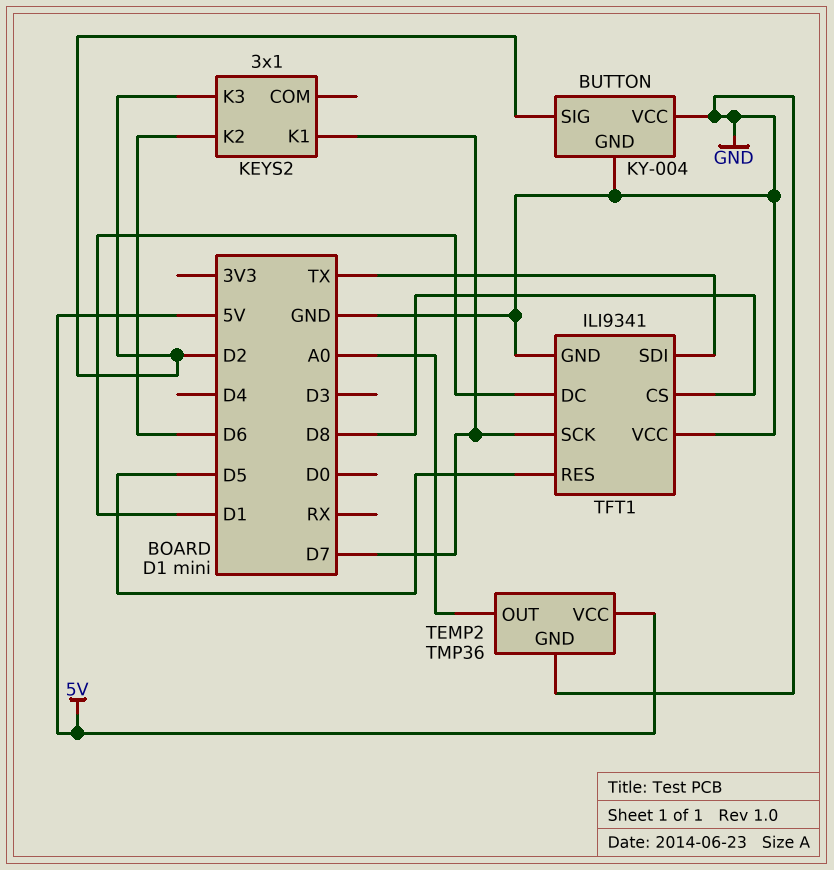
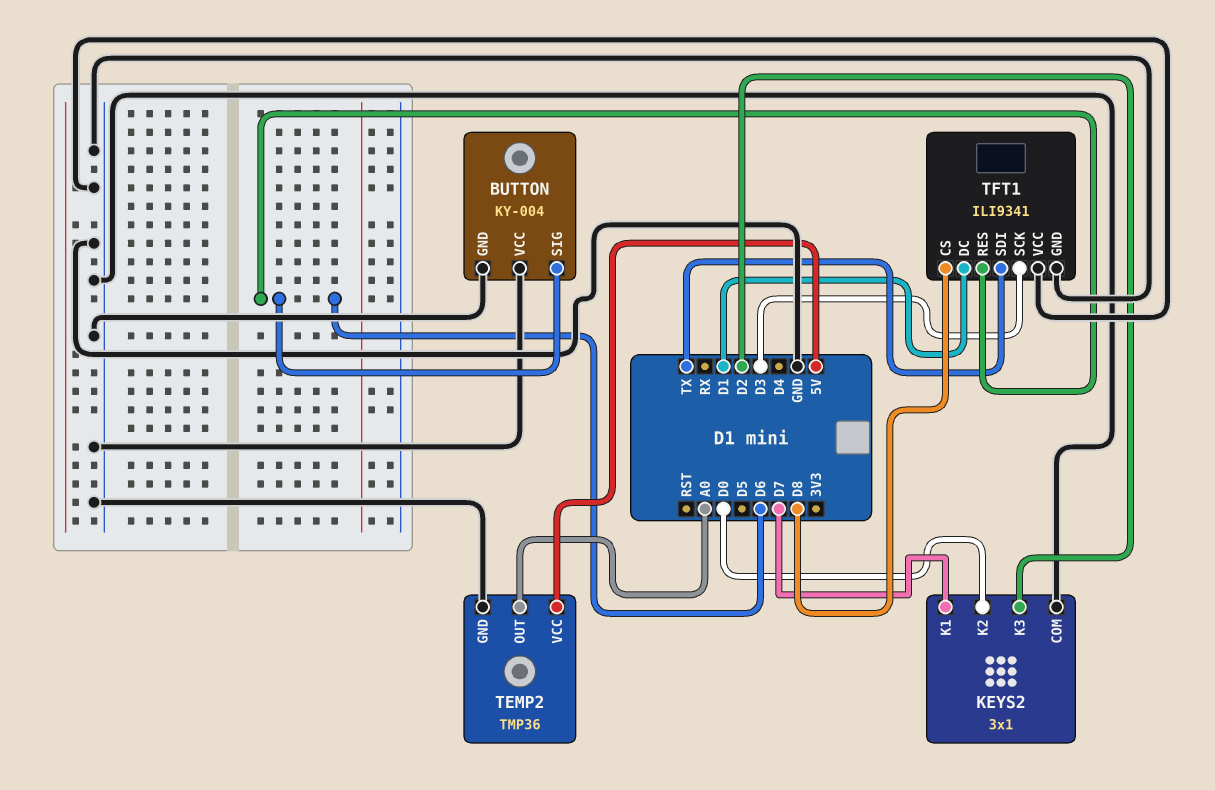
BUTTON pin SIG: D2 -> D6
KEYS2 pin COM: none -> GND
KEYS2 pin K2: D6 -> D0
TFT1 pin RES: D5 -> D6
TFT1 pin SCK: D7 -> D3

